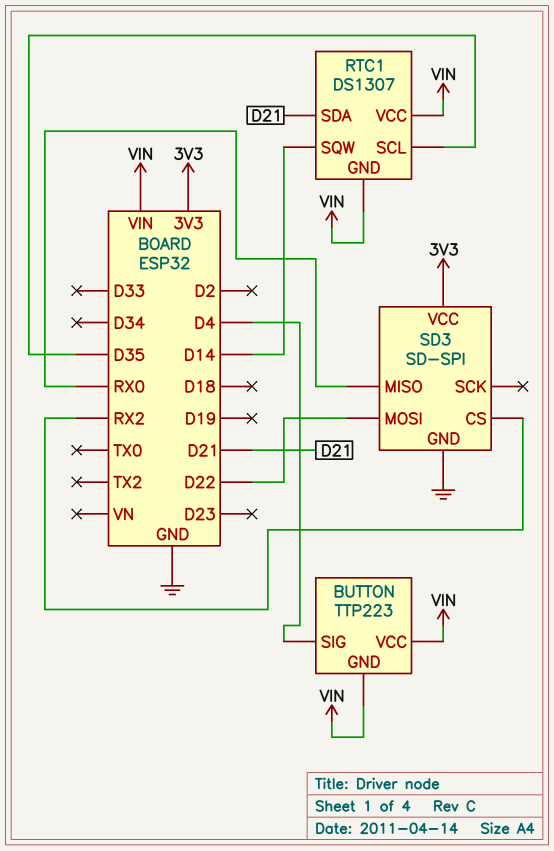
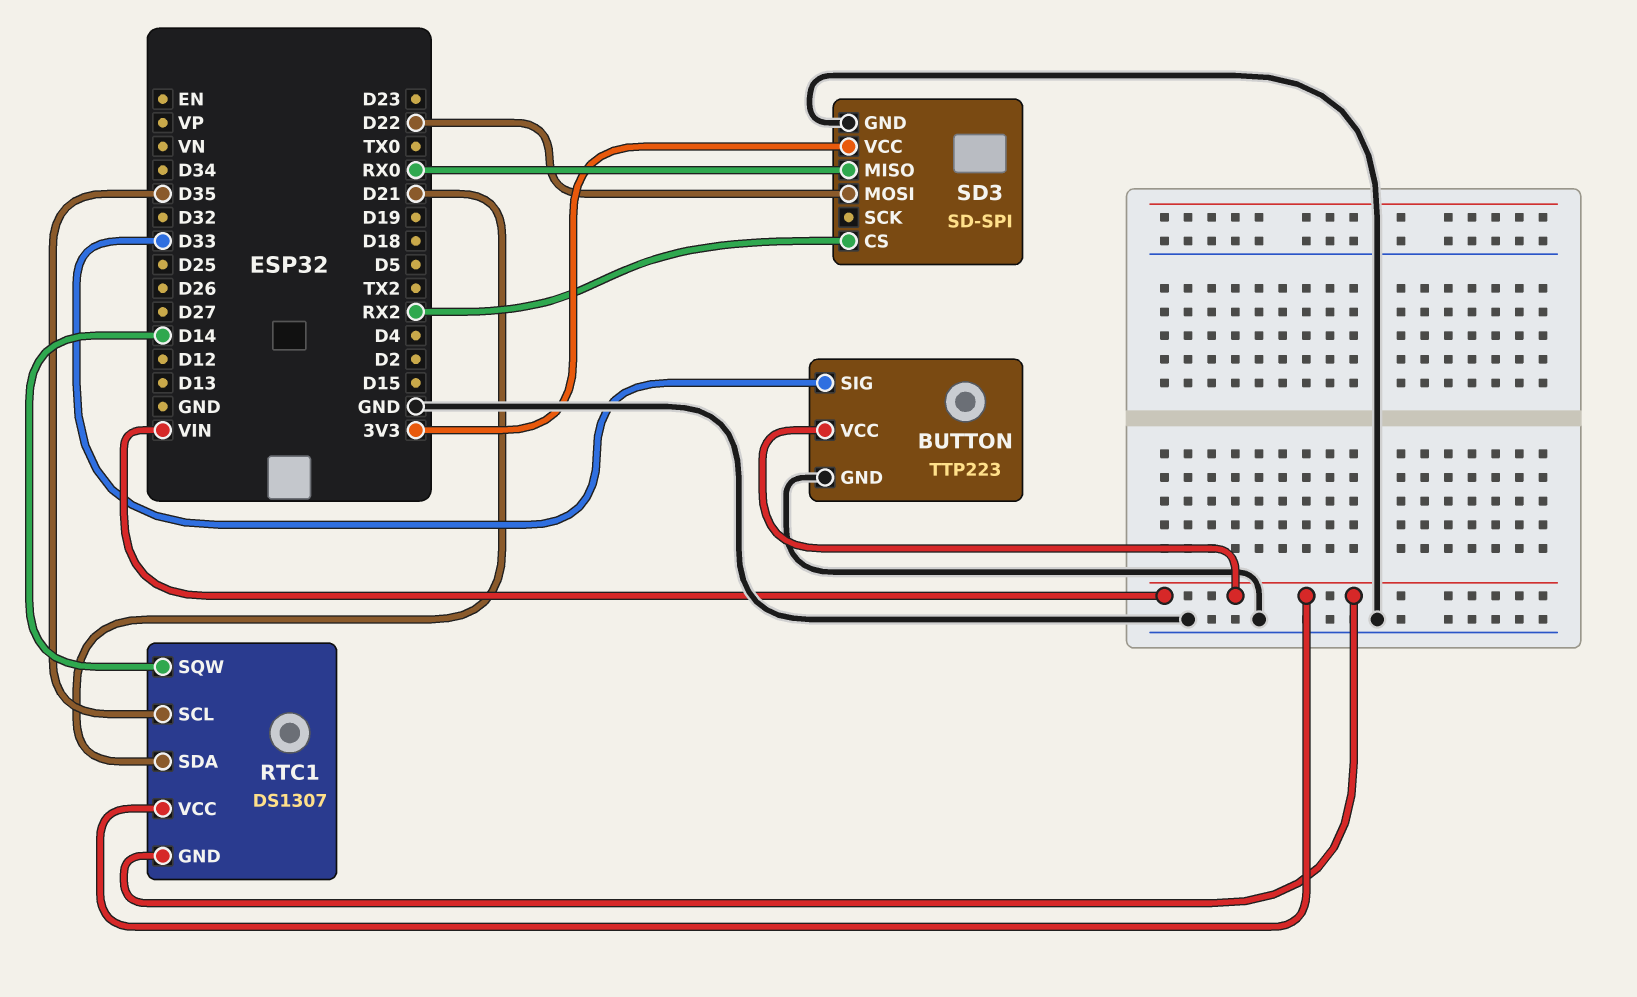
BUTTON pin GND: VIN -> GND
BUTTON pin SIG: D4 -> D33

